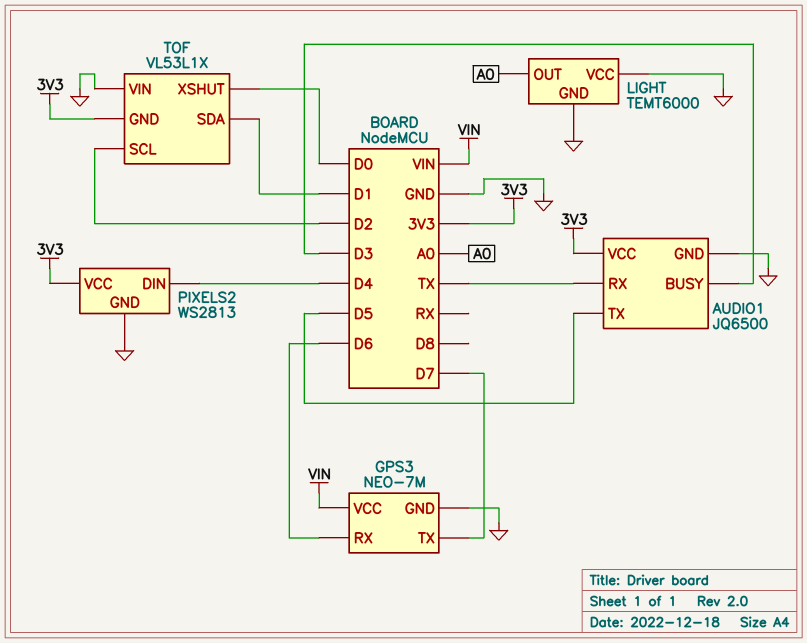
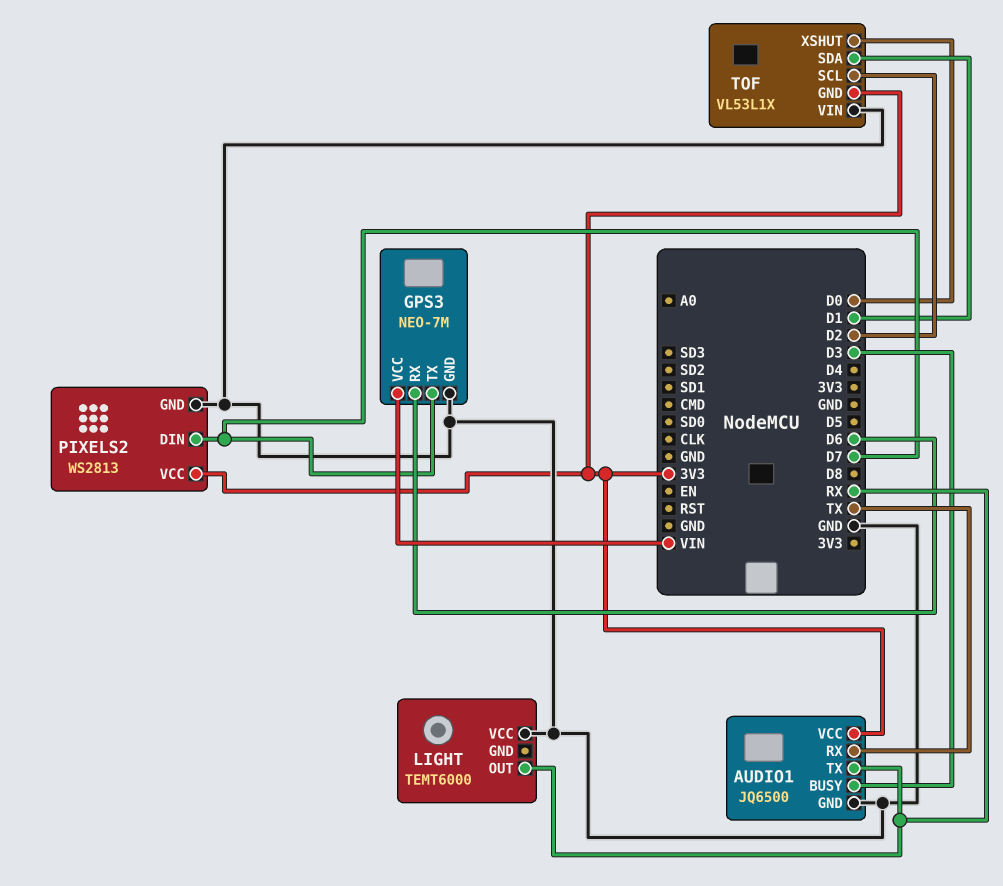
AUDIO1 pin TX: D5 -> RX
LIGHT pin GND: GND -> none
LIGHT pin OUT: A0 -> RX
PIXELS2 pin DIN: D4 -> D7

